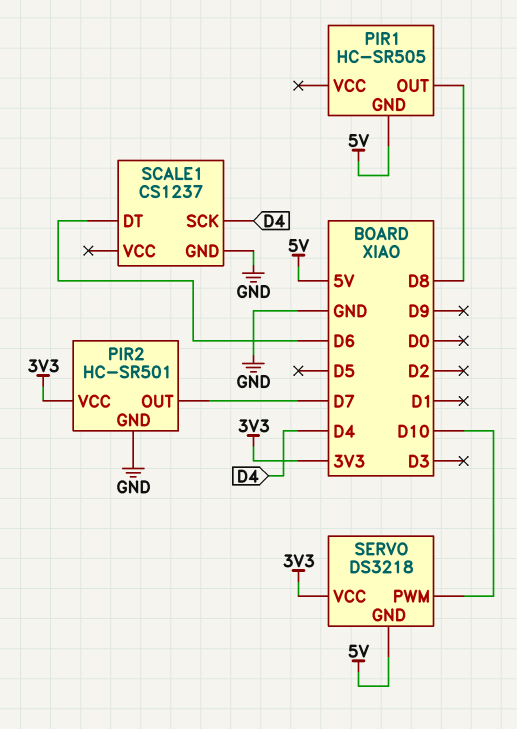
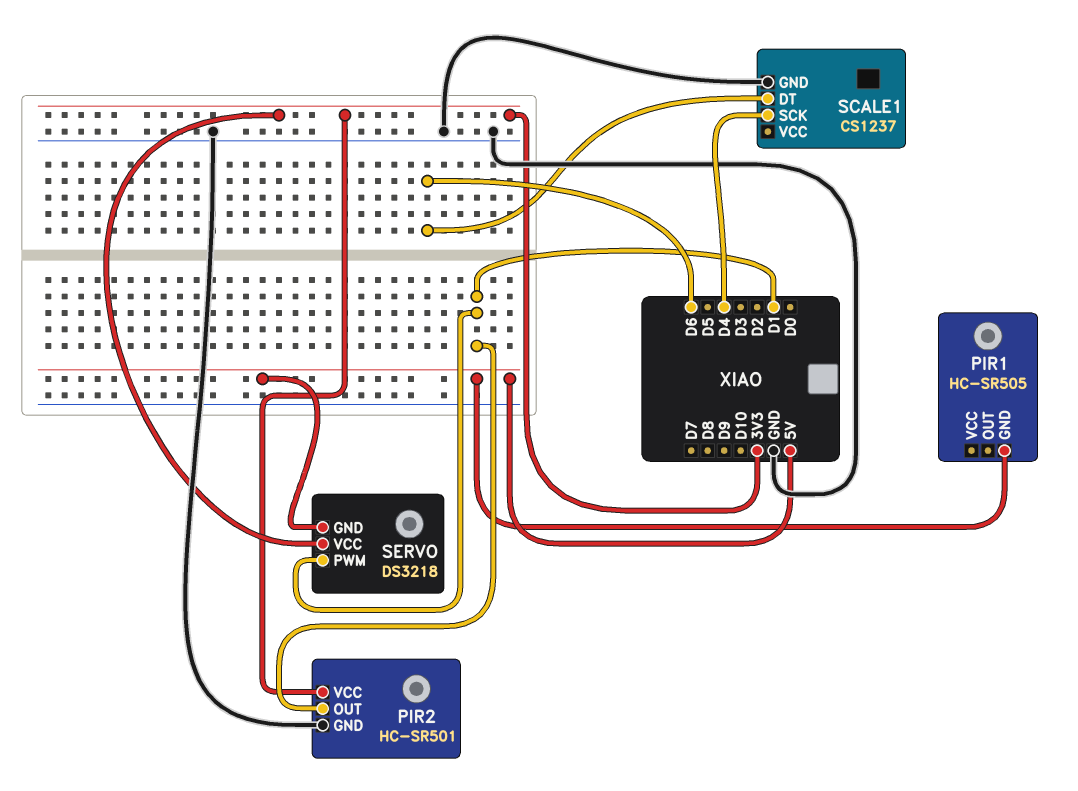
PIR1 pin OUT: D8 -> none
PIR2 pin OUT: D7 -> D1
SERVO pin PWM: D10 -> D1

